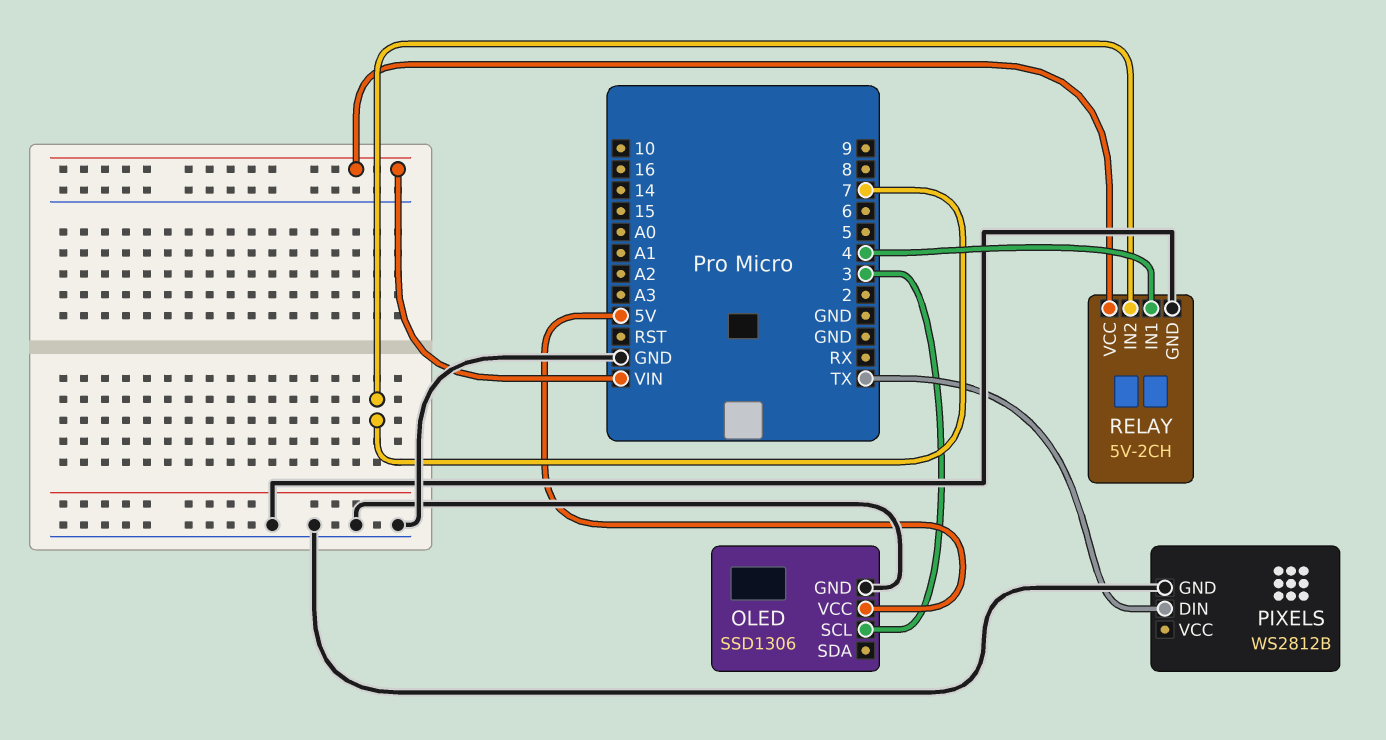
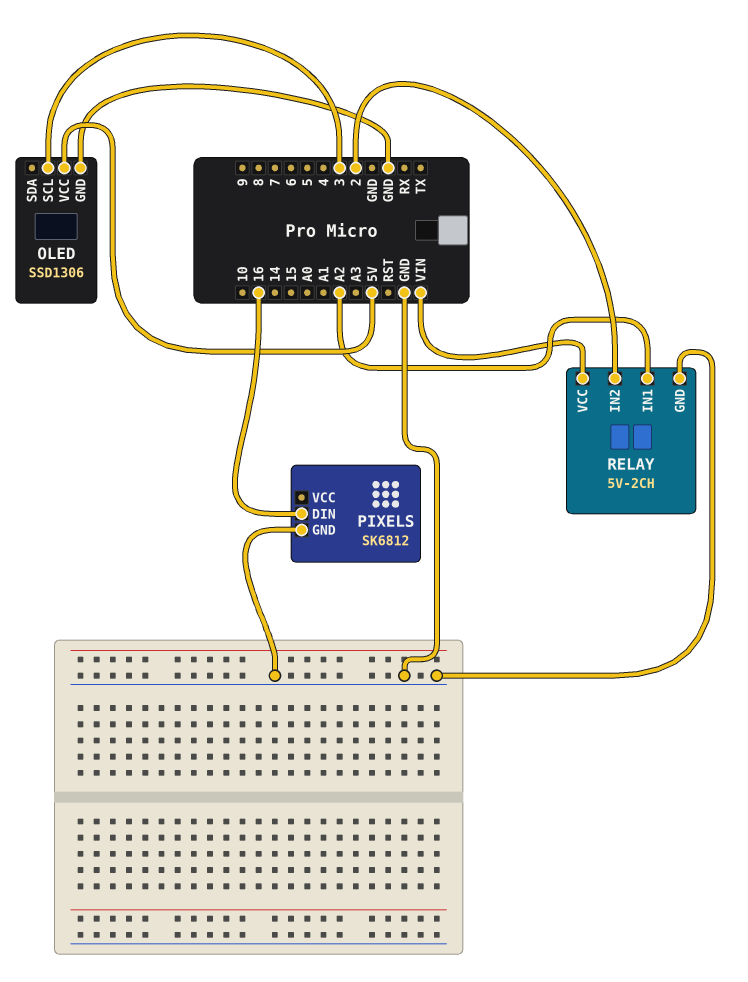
PIXELS: WS2812B -> SK6812
PIXELS pin DIN: TX -> 16
RELAY pin IN1: 4 -> A2
RELAY pin IN2: 7 -> 2

